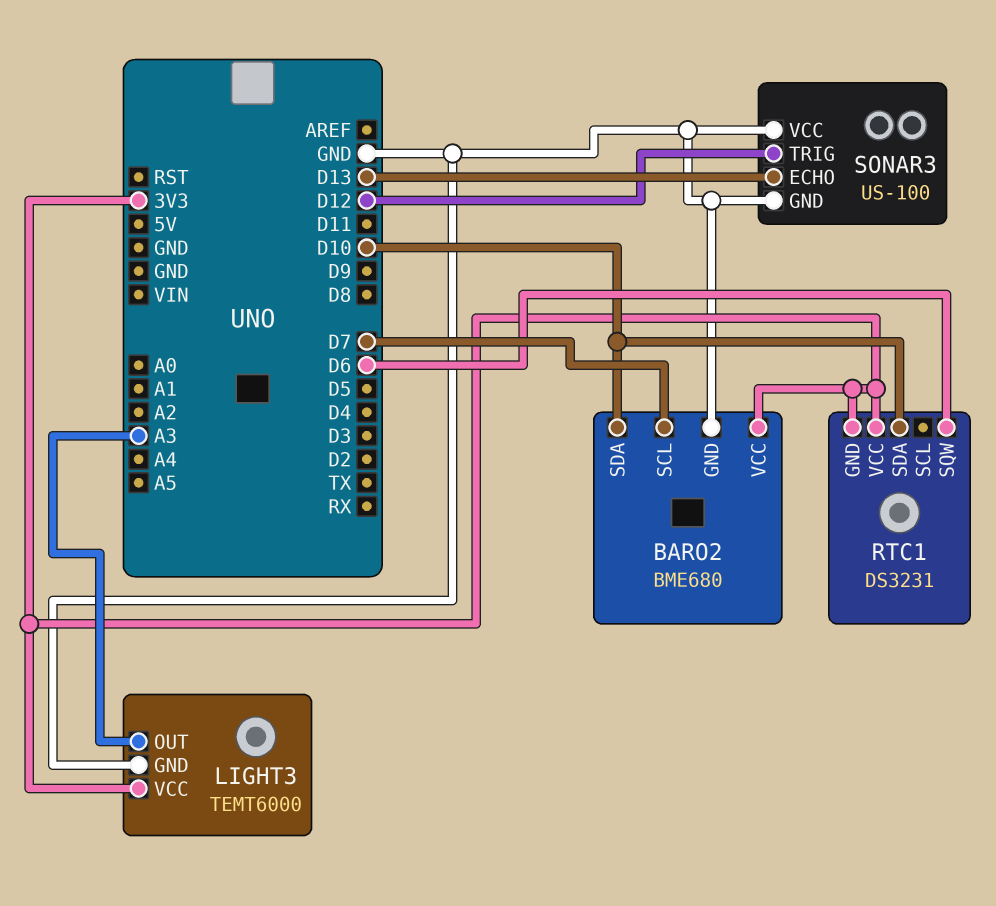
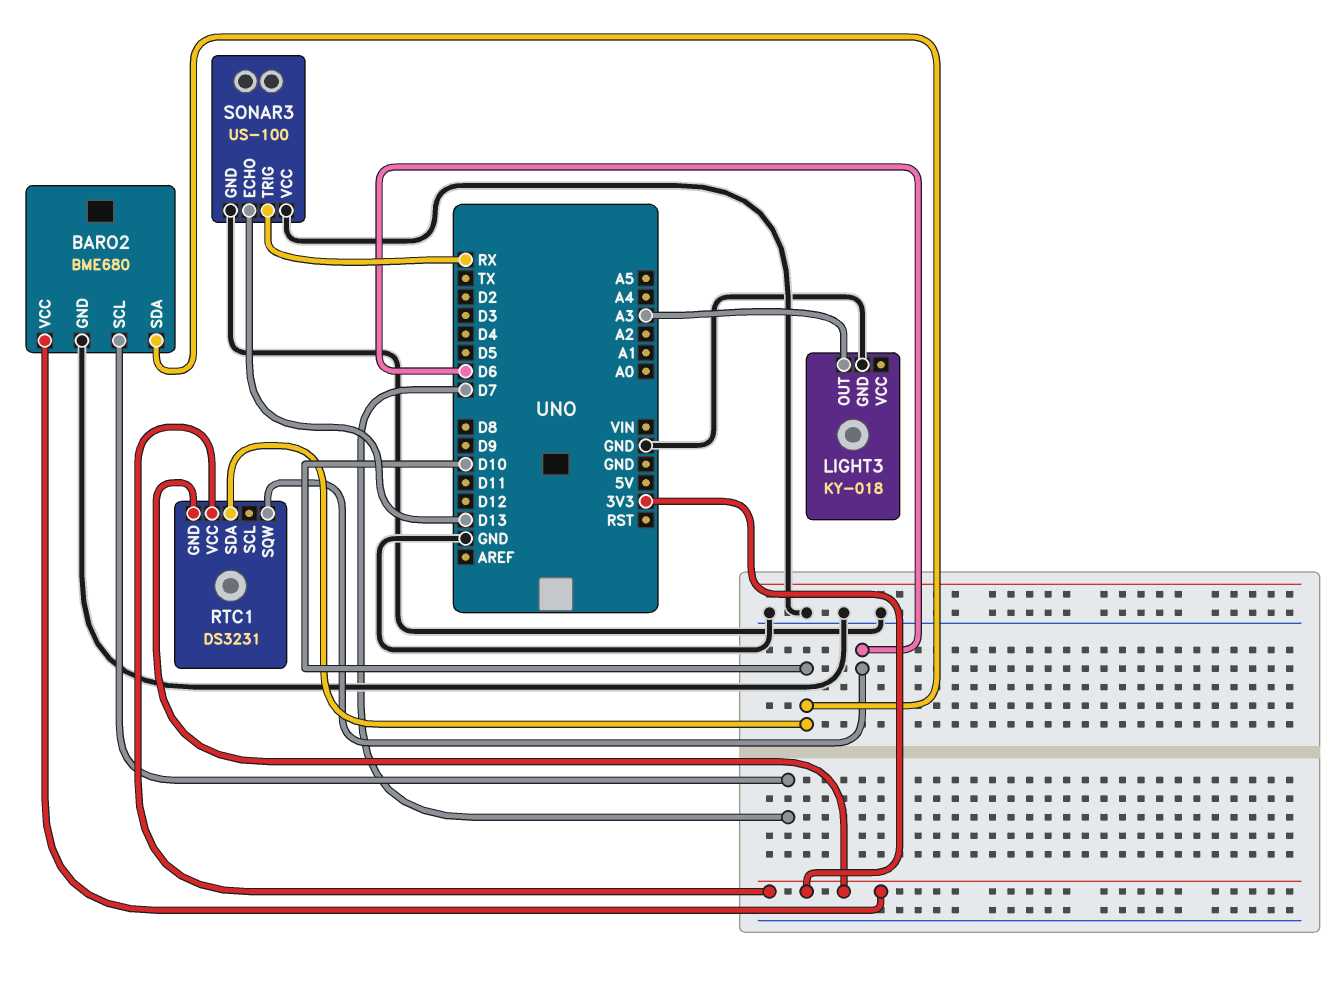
LIGHT3: TEMT6000 -> KY-018
LIGHT3 pin VCC: 3V3 -> none
SONAR3 pin TRIG: D12 -> RX

